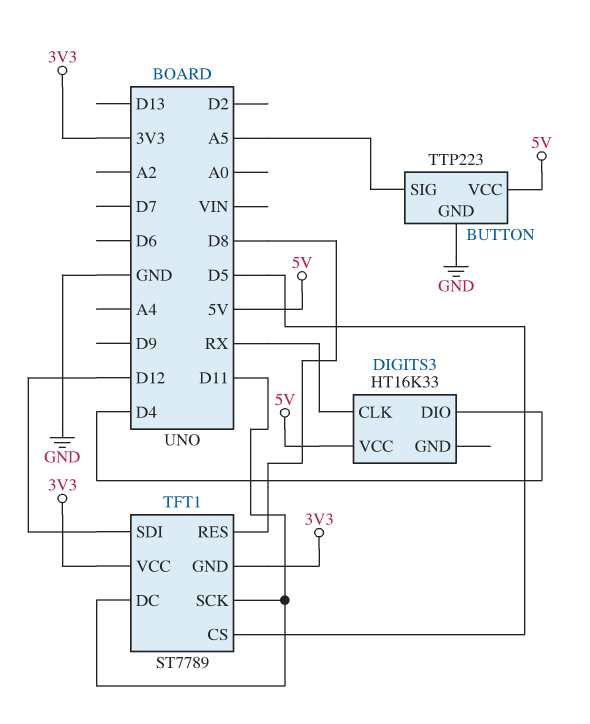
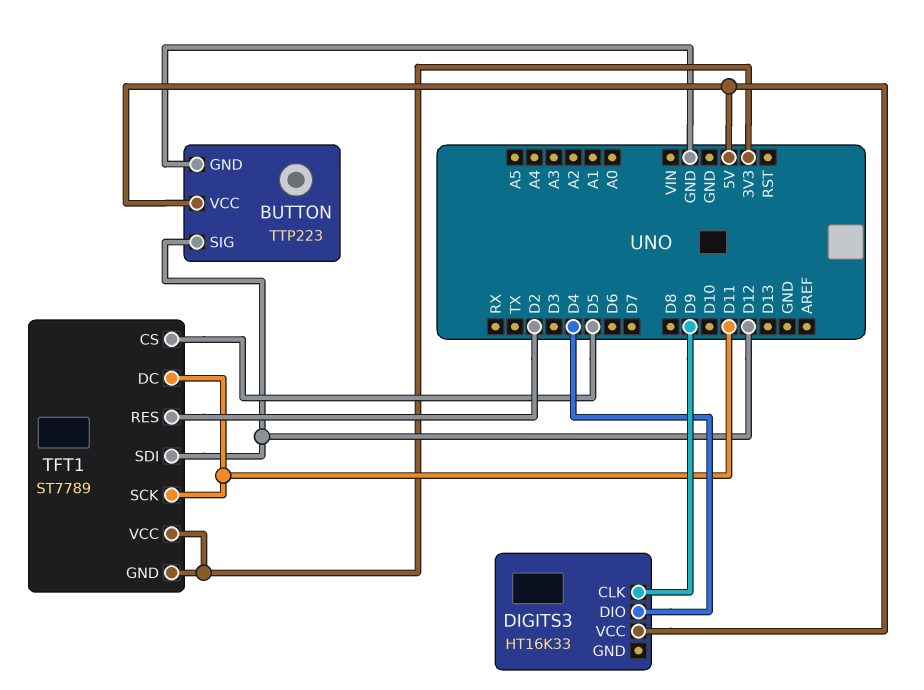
BUTTON pin SIG: A5 -> D12
DIGITS3 pin CLK: RX -> D9
TFT1 pin RES: D8 -> D2

